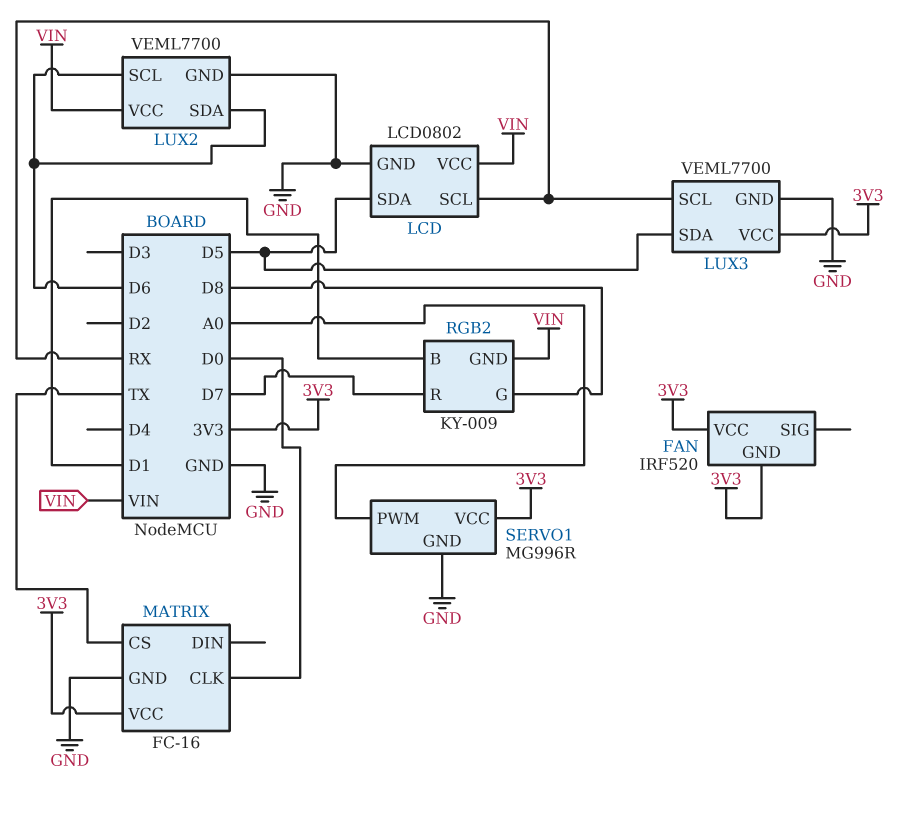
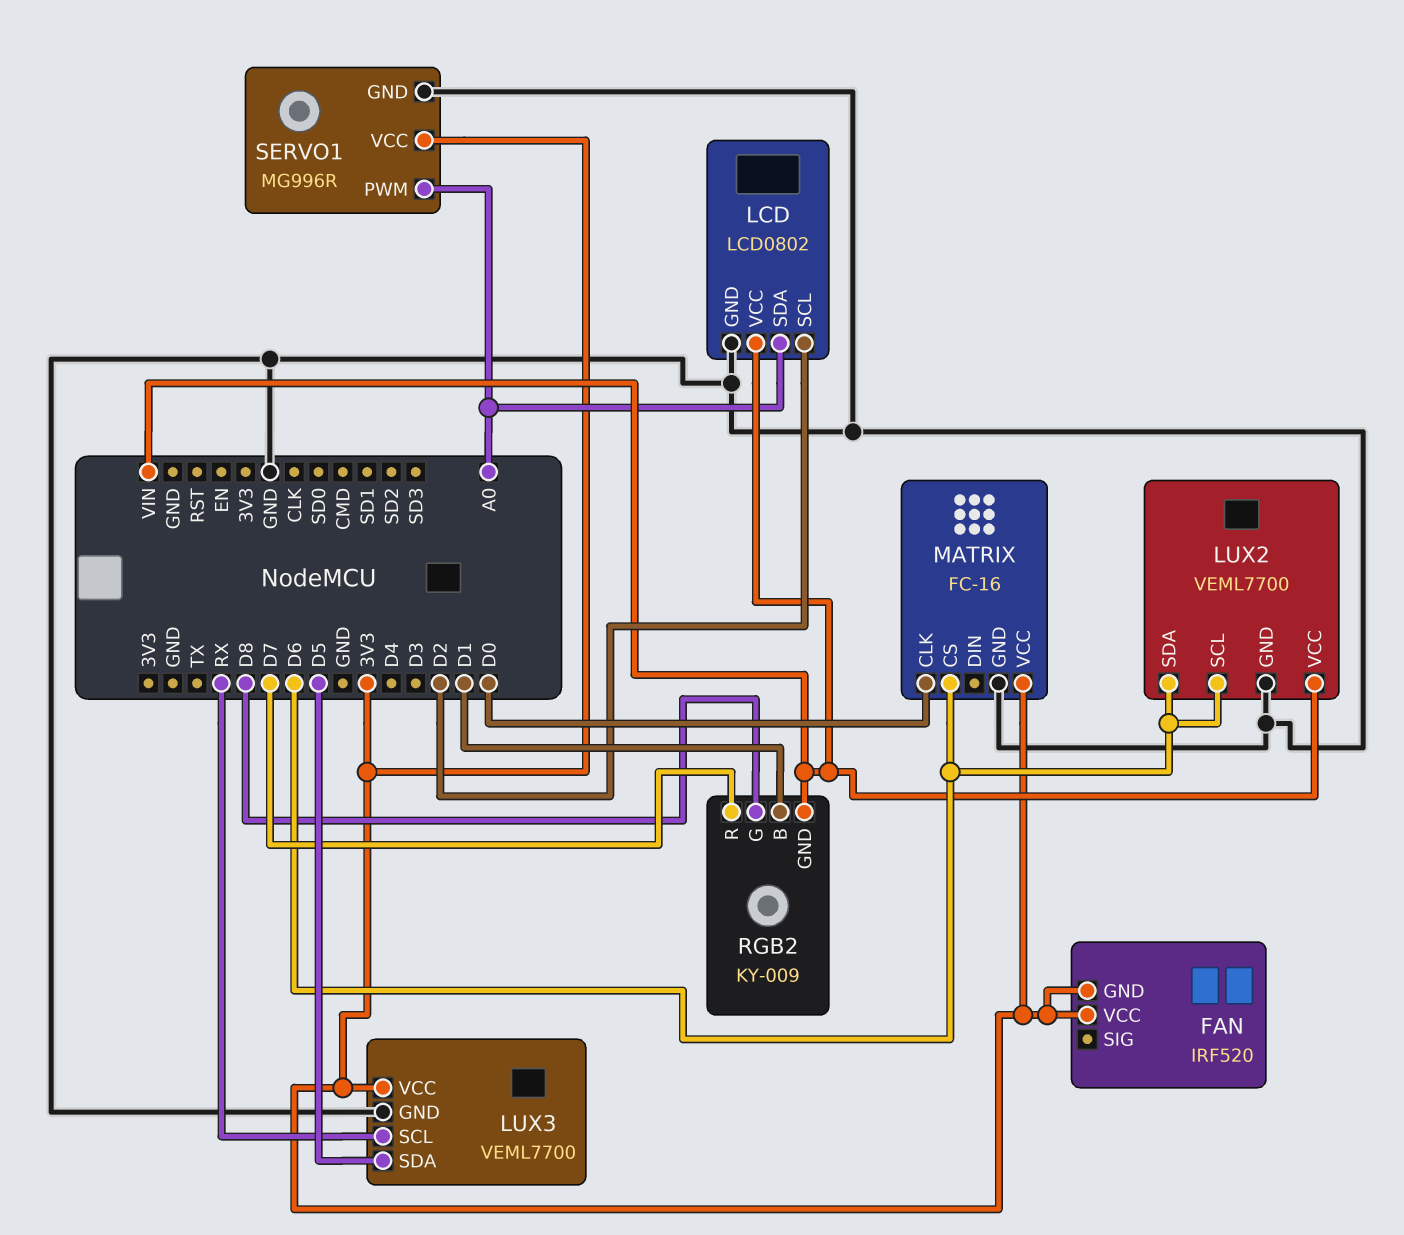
LCD pin SCL: RX -> D2
LCD pin SDA: D5 -> A0
MATRIX pin CS: TX -> D6

